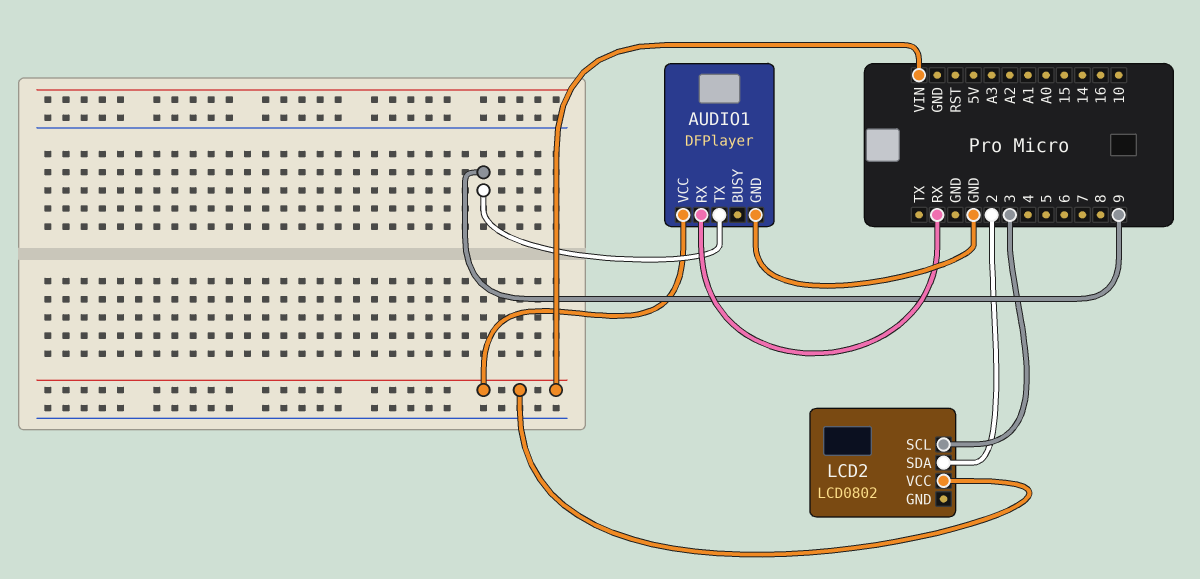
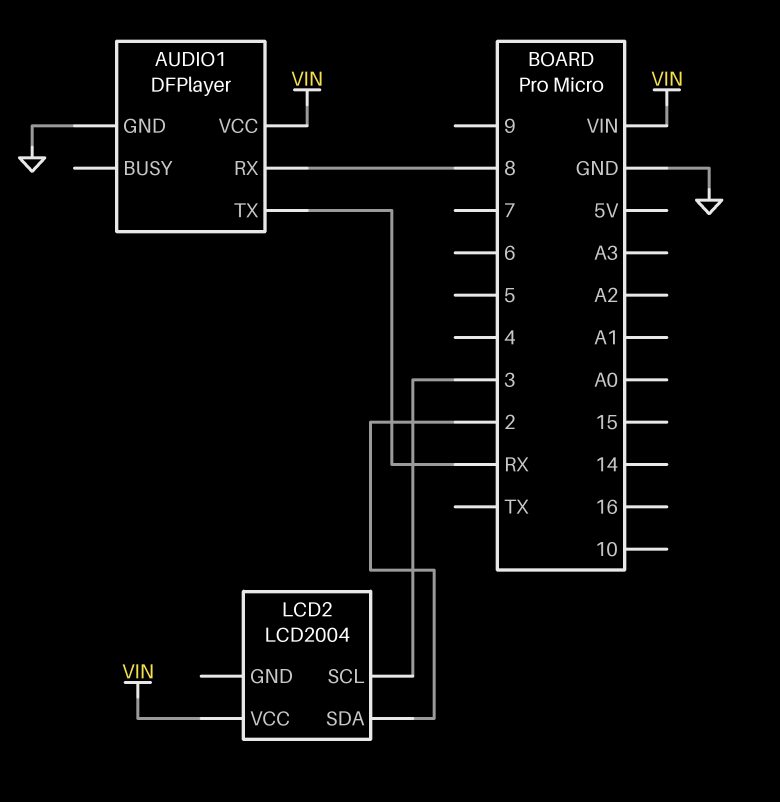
AUDIO1 pin RX: RX -> 8
AUDIO1 pin TX: 9 -> RX
LCD2: LCD0802 -> LCD2004

